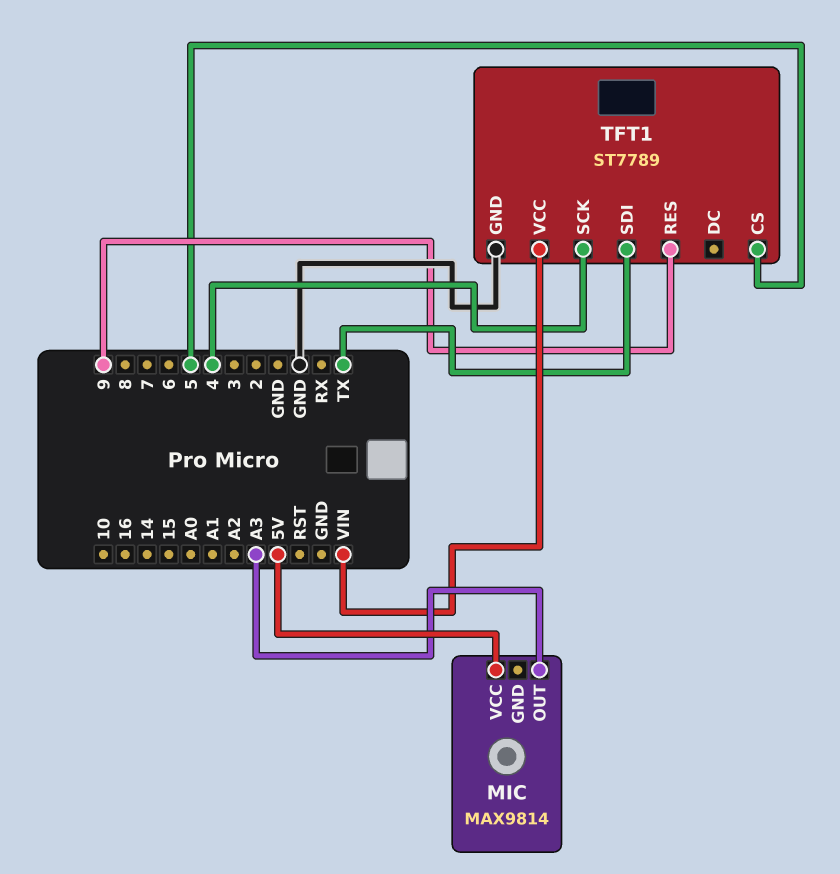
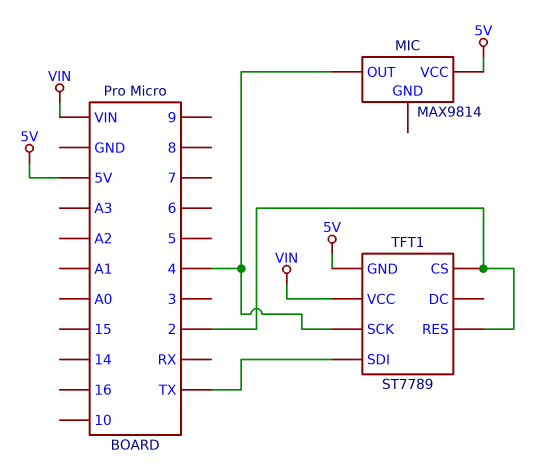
MIC pin OUT: A3 -> 4
TFT1 pin CS: 5 -> 2
TFT1 pin GND: GND -> 5V
TFT1 pin RES: 9 -> 2

